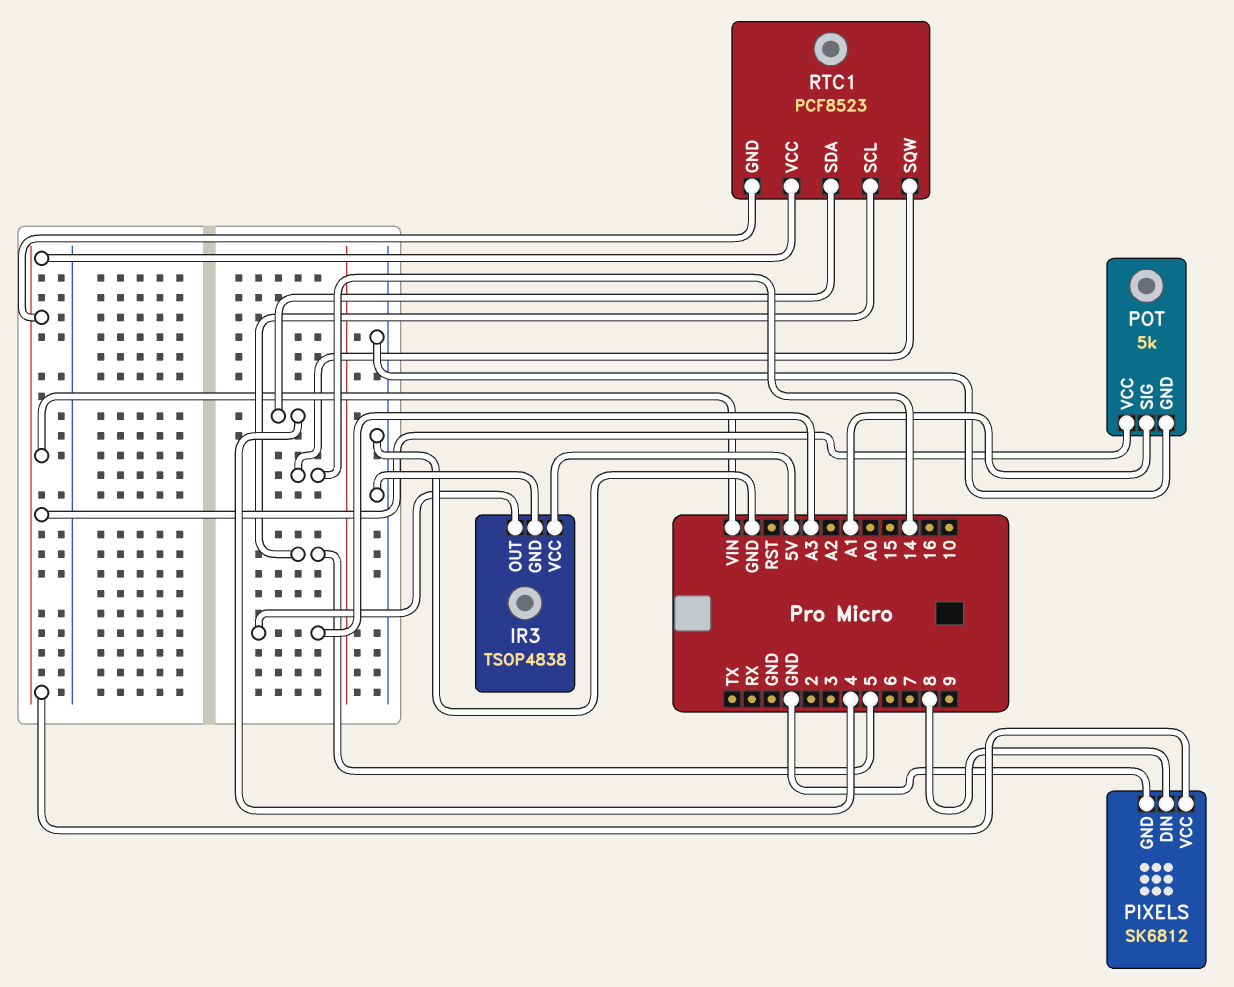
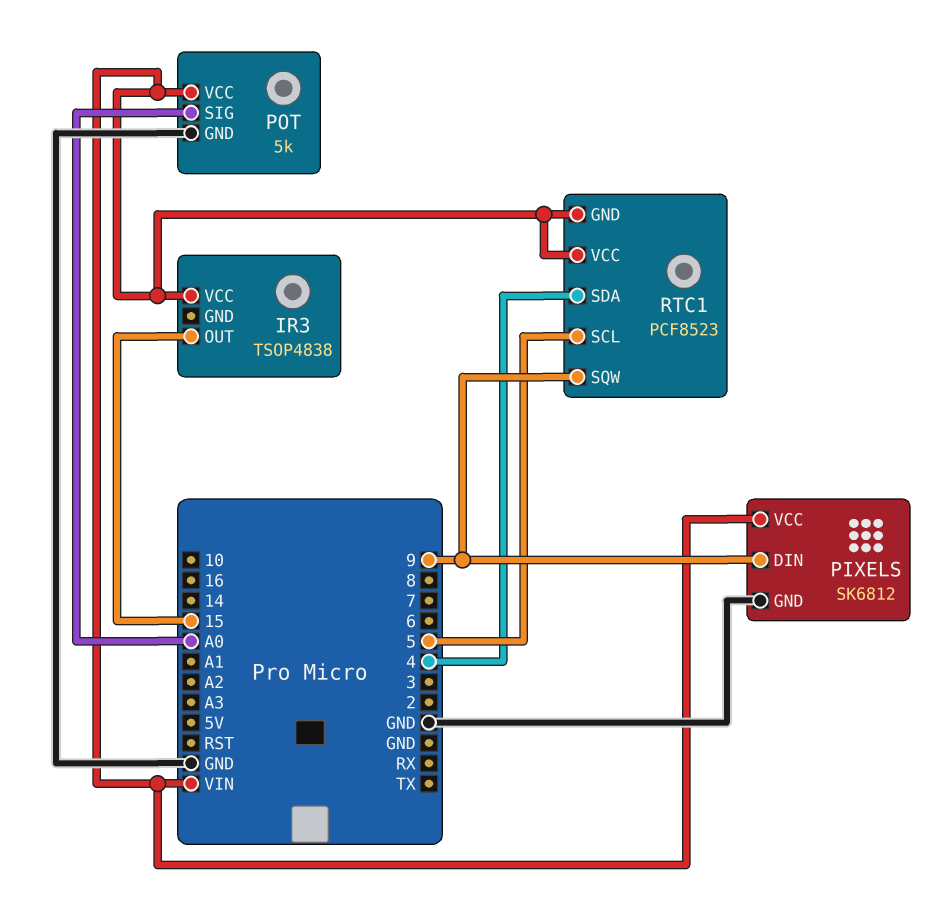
IR3 pin GND: GND -> none
IR3 pin OUT: A3 -> 15
IR3 pin VCC: 5V -> VIN
PIXELS pin DIN: 8 -> 9
POT pin SIG: A1 -> A0
RTC1 pin SQW: 14 -> 9

